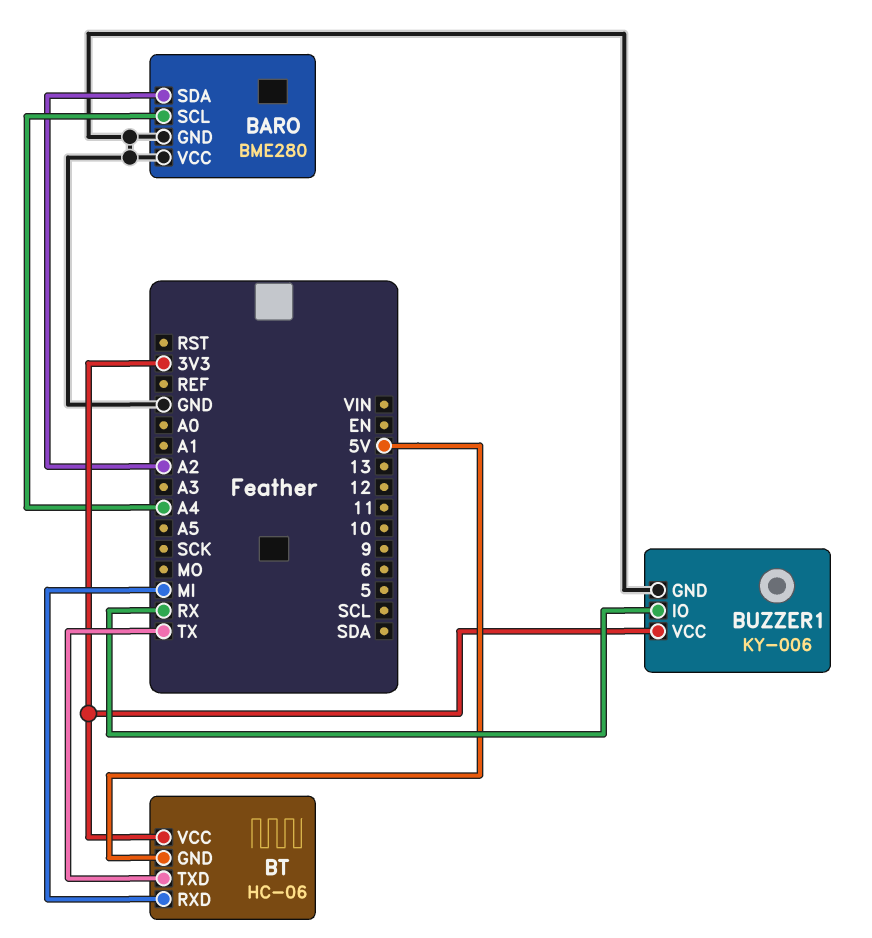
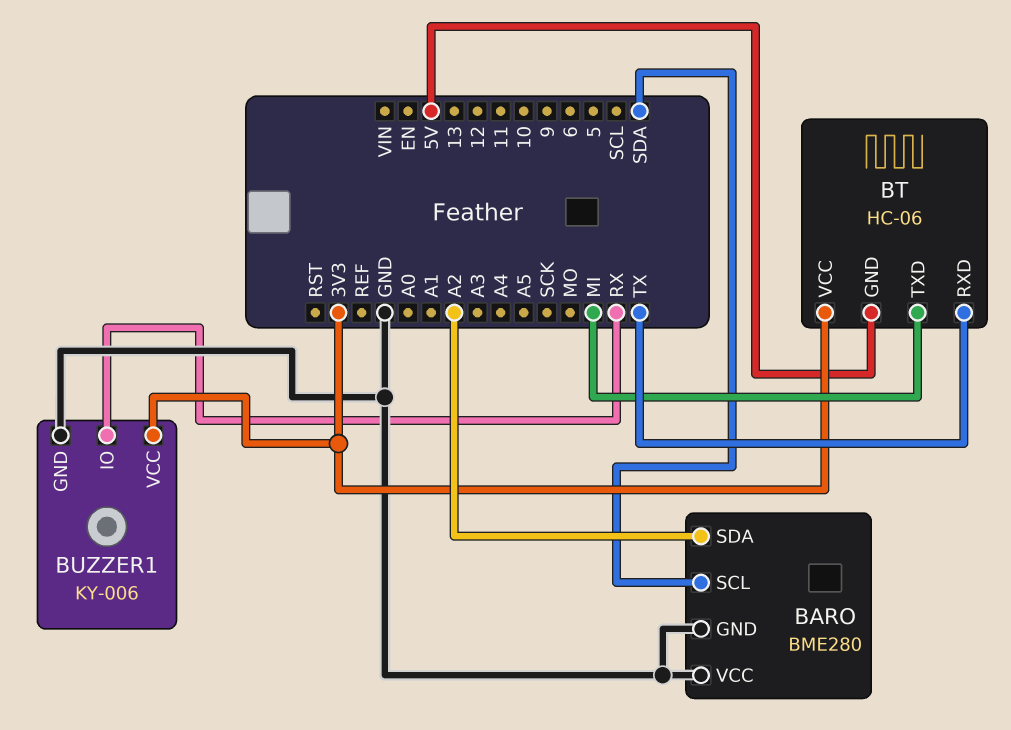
BARO pin SCL: A4 -> SDA
BT pin RXD: MI -> TX
BT pin TXD: TX -> MI

